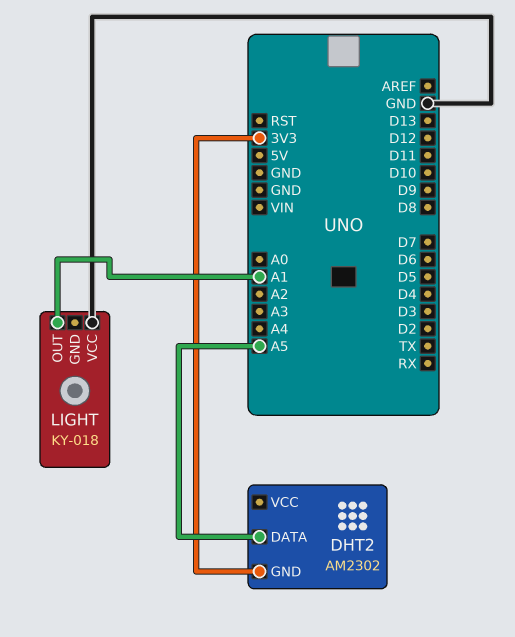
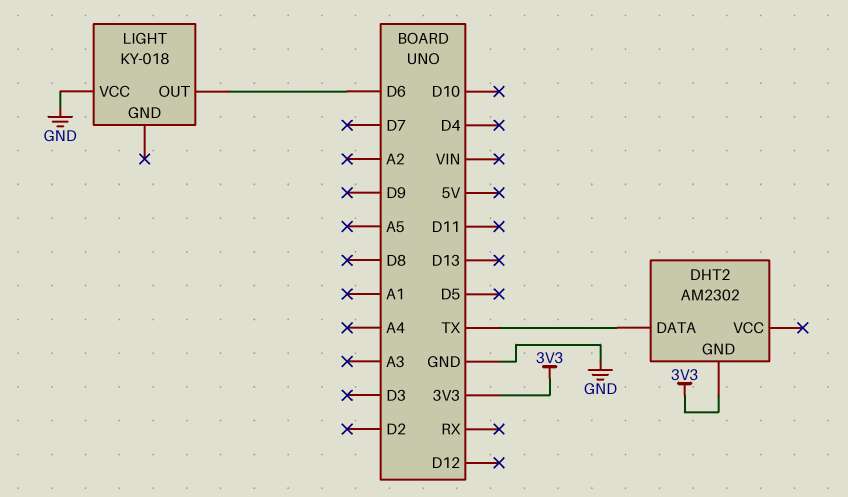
DHT2 pin DATA: A5 -> TX
LIGHT pin OUT: A1 -> D6

